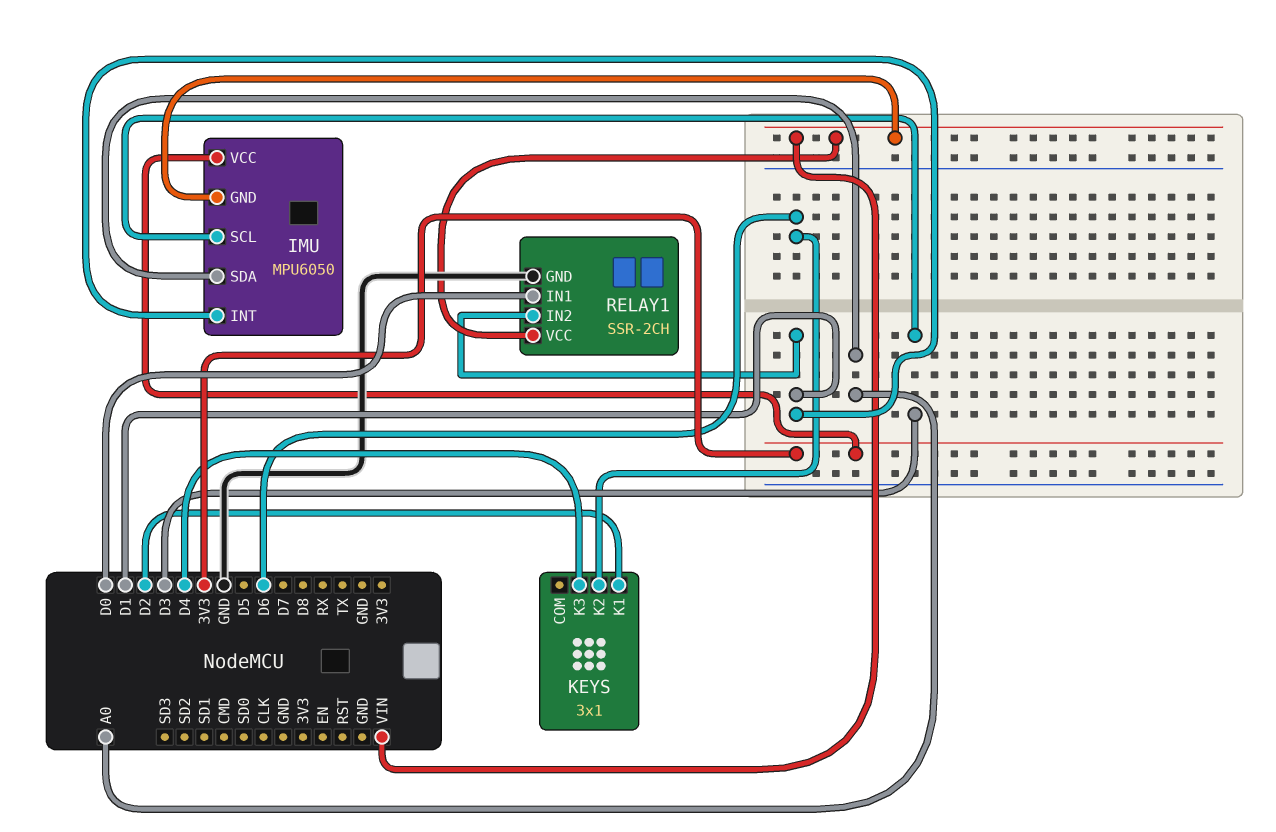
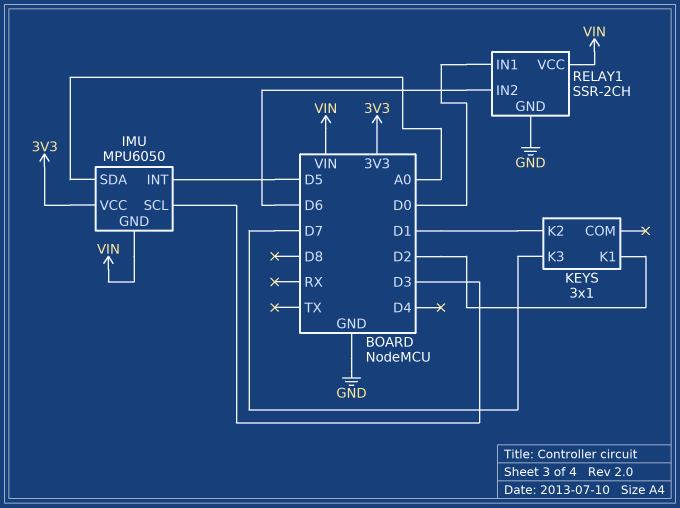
IMU pin INT: D1 -> D5
KEYS pin K2: D6 -> D1
KEYS pin K3: D4 -> D7
RELAY1 pin IN2: D1 -> D6

